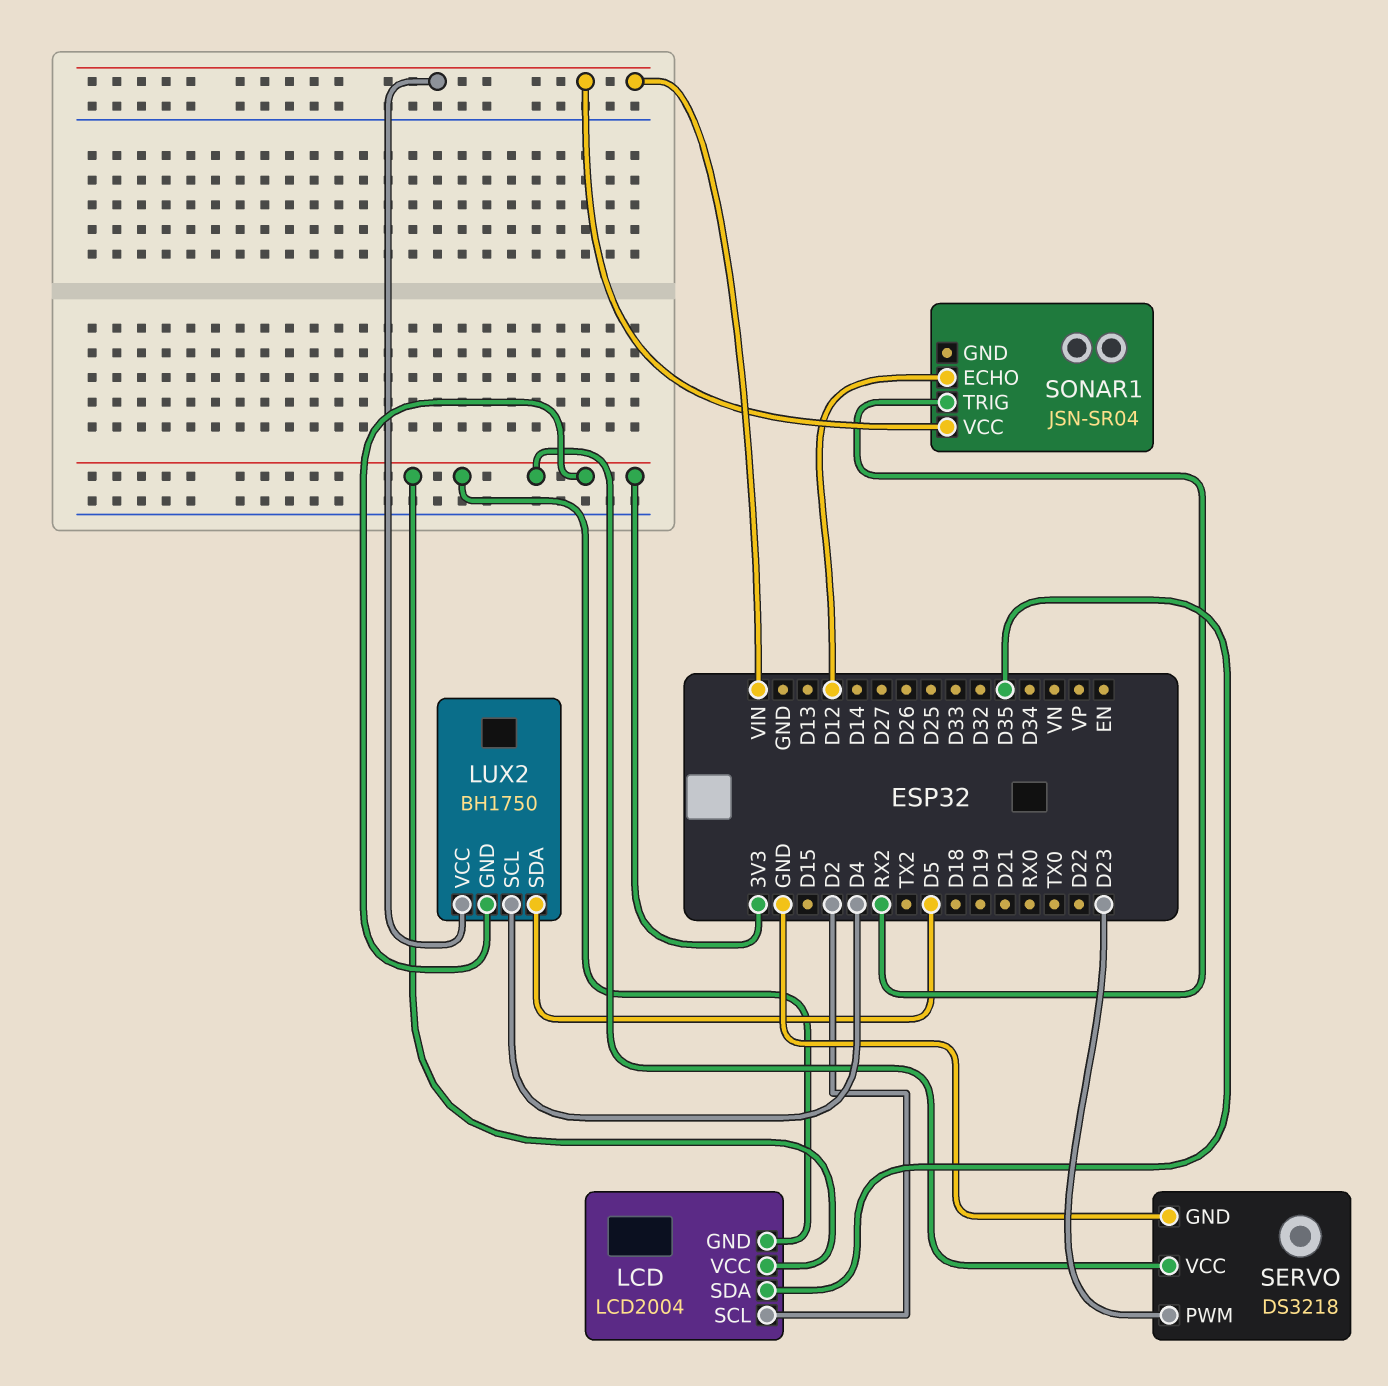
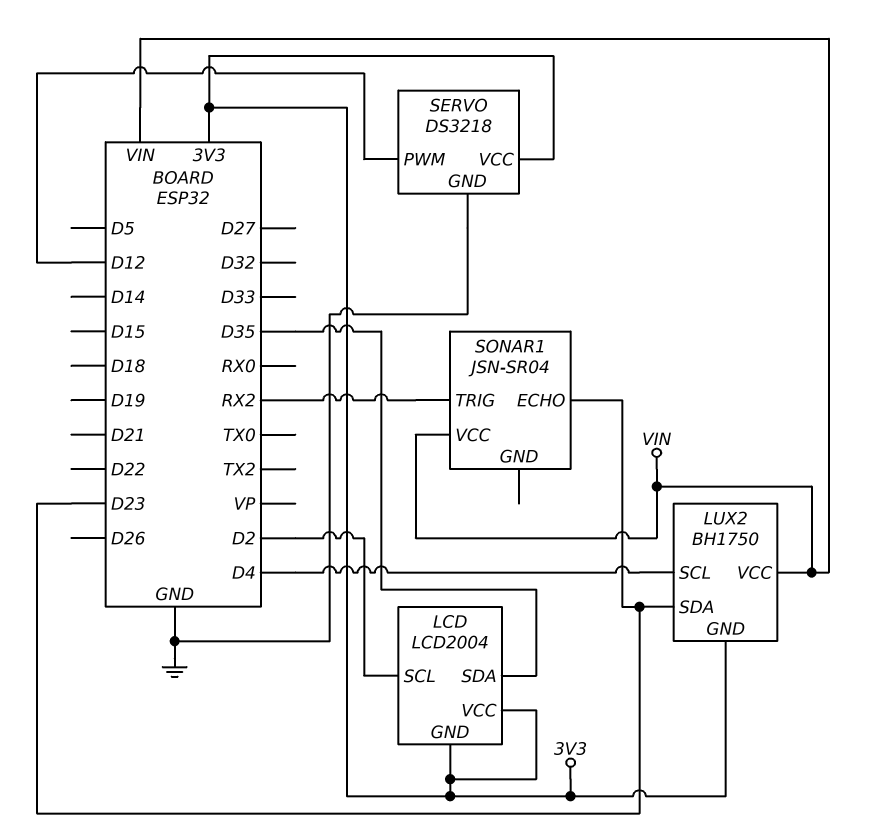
LUX2 pin SDA: D5 -> D23
SERVO pin PWM: D23 -> D12
SONAR1 pin ECHO: D12 -> D23

